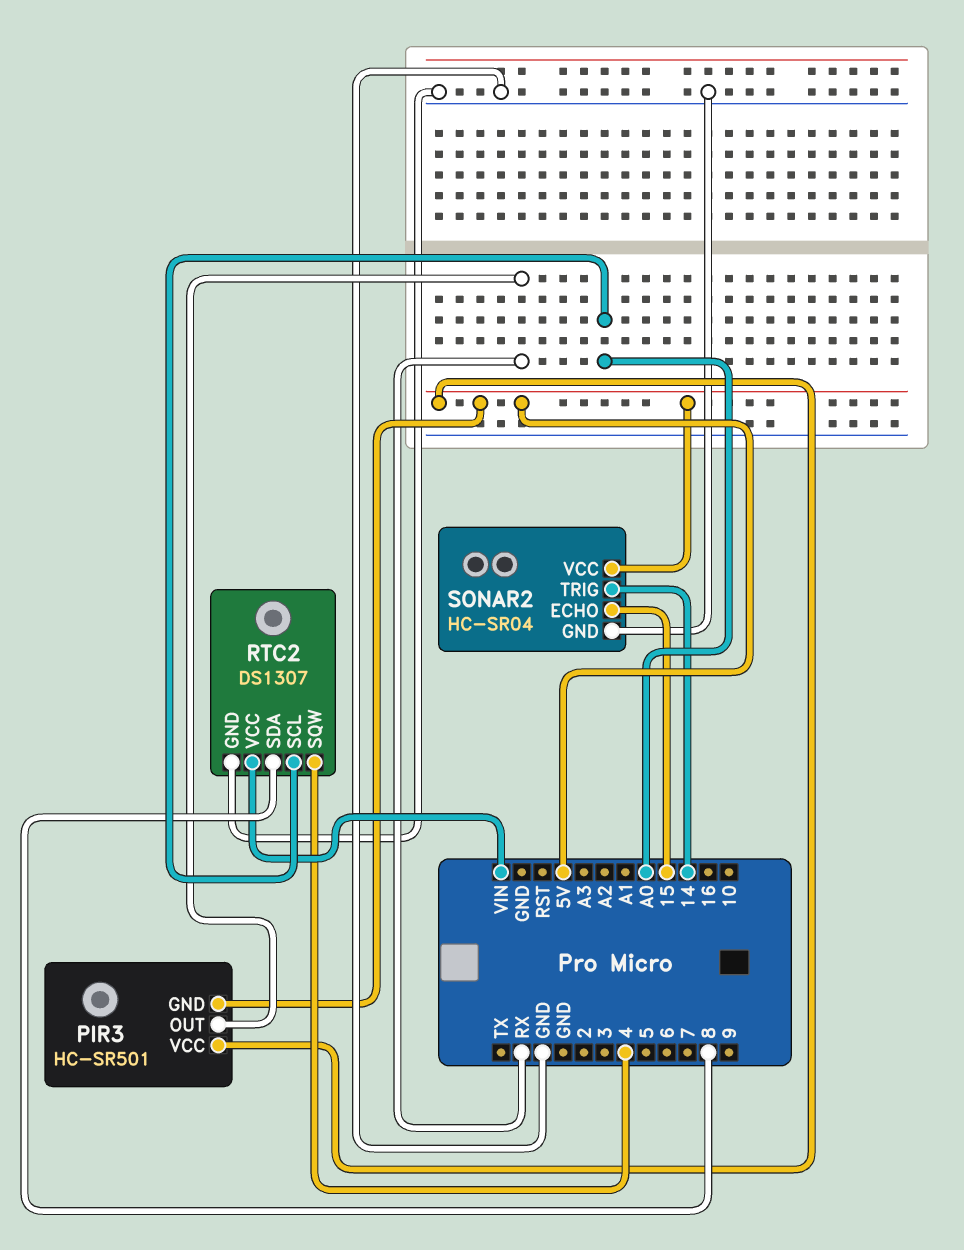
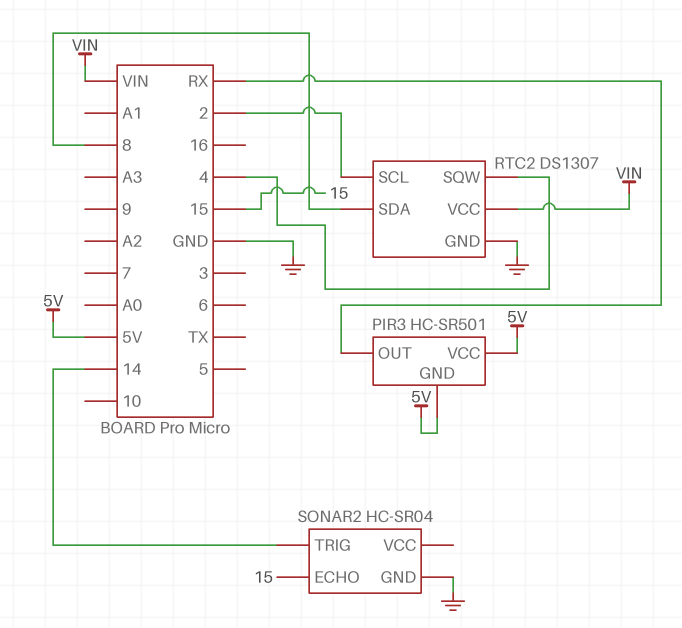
RTC2 pin SCL: A0 -> 2
SONAR2 pin VCC: 5V -> none

